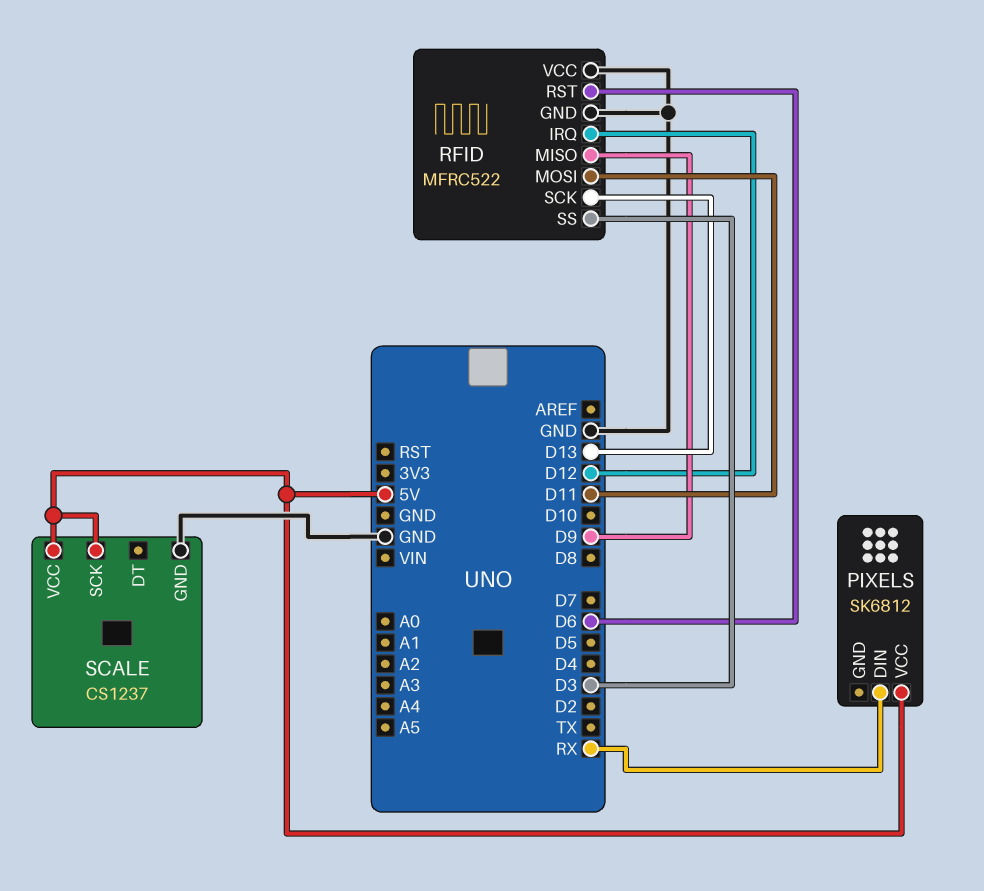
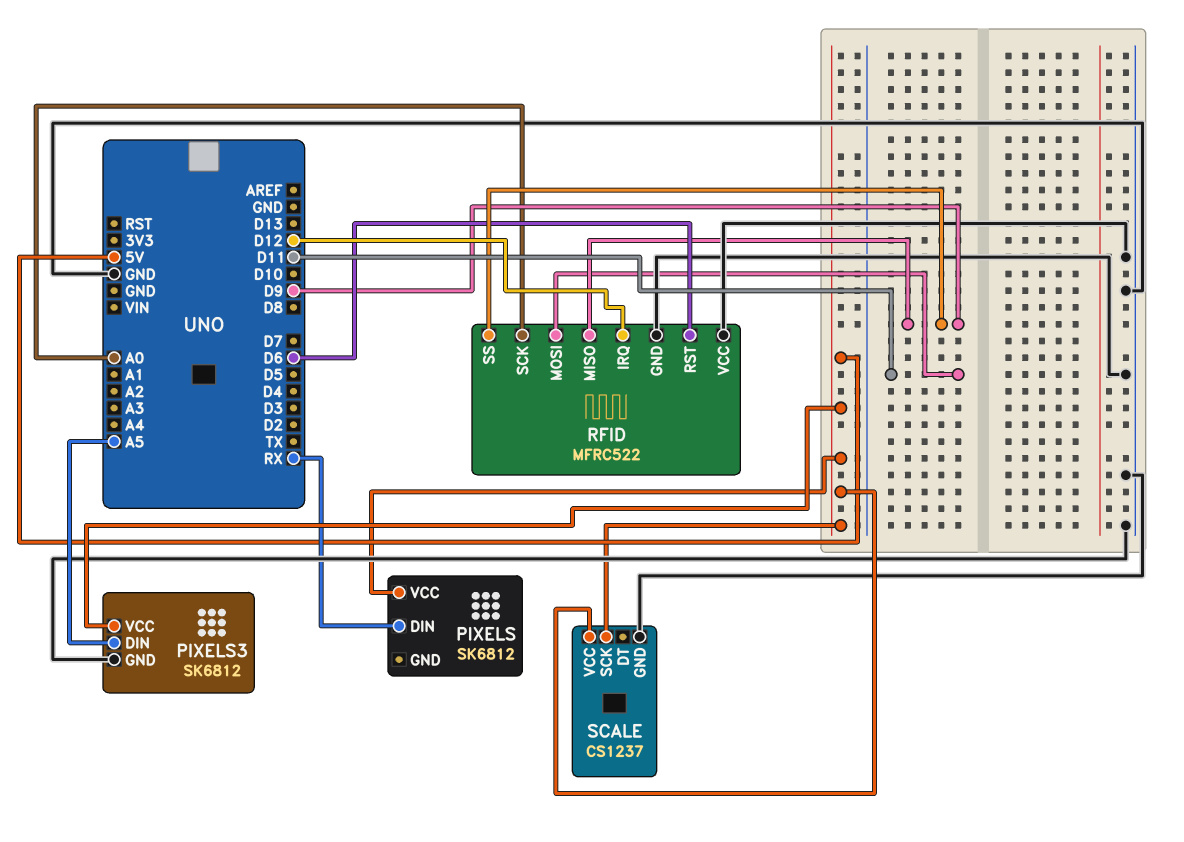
PIXELS3: none -> SK6812
PIXELS3 pin DIN: none -> A5
PIXELS3 pin GND: none -> GND
PIXELS3 pin VCC: none -> 5V
RFID pin SCK: D13 -> A0
RFID pin SS: D3 -> D9

